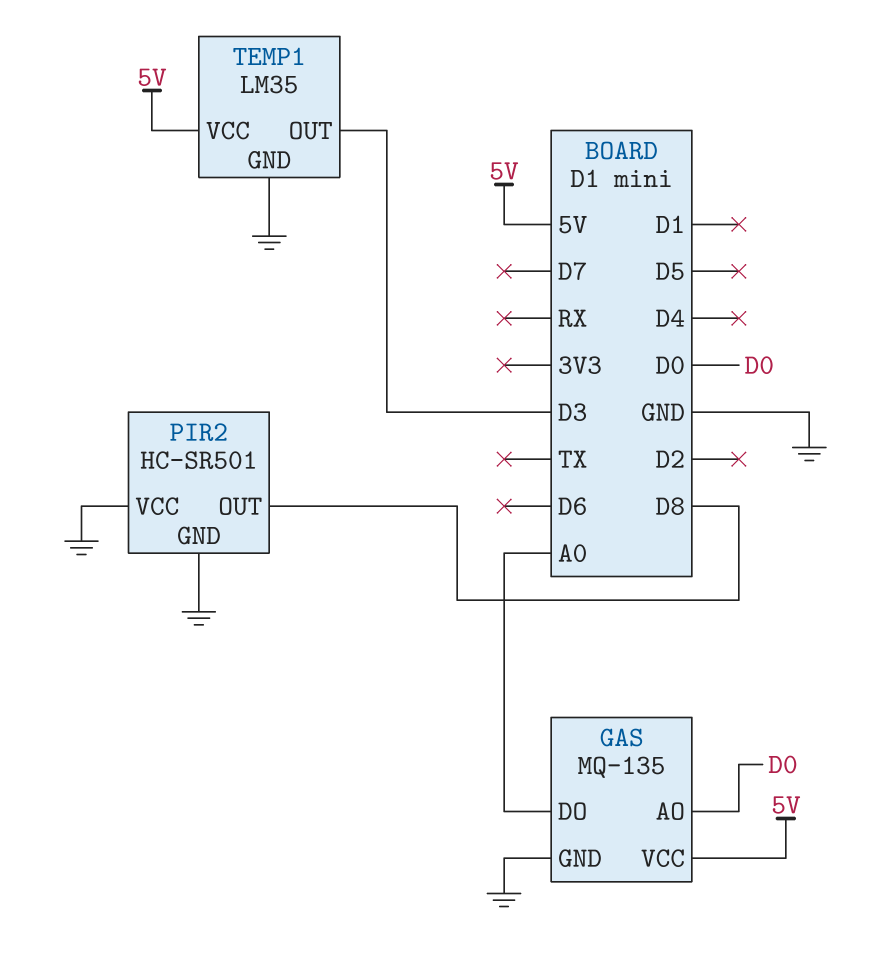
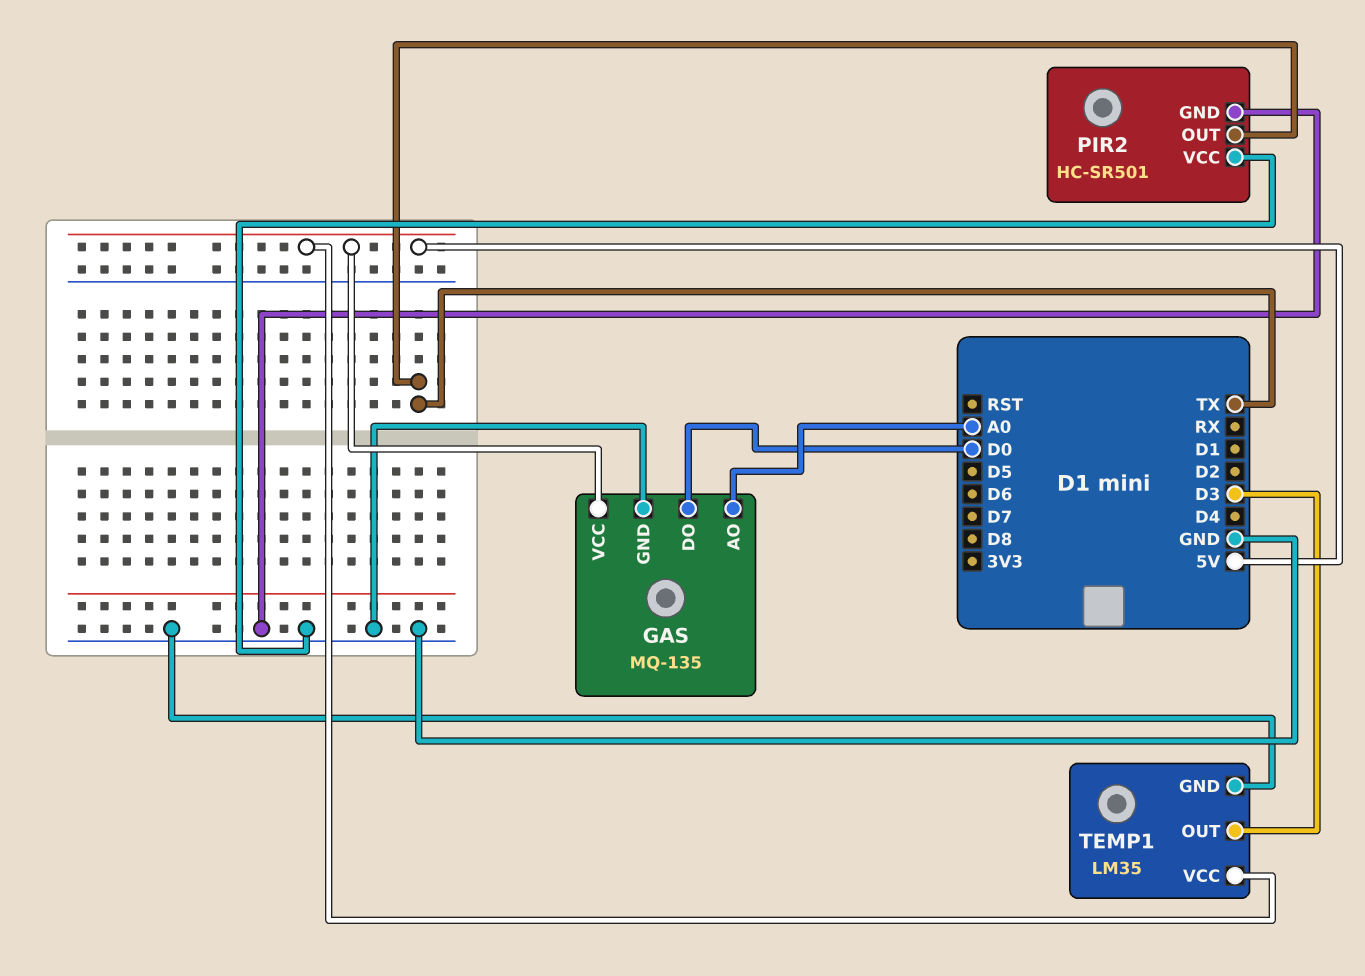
GAS pin AO: D0 -> A0
GAS pin DO: A0 -> D0
PIR2 pin OUT: D8 -> TX

